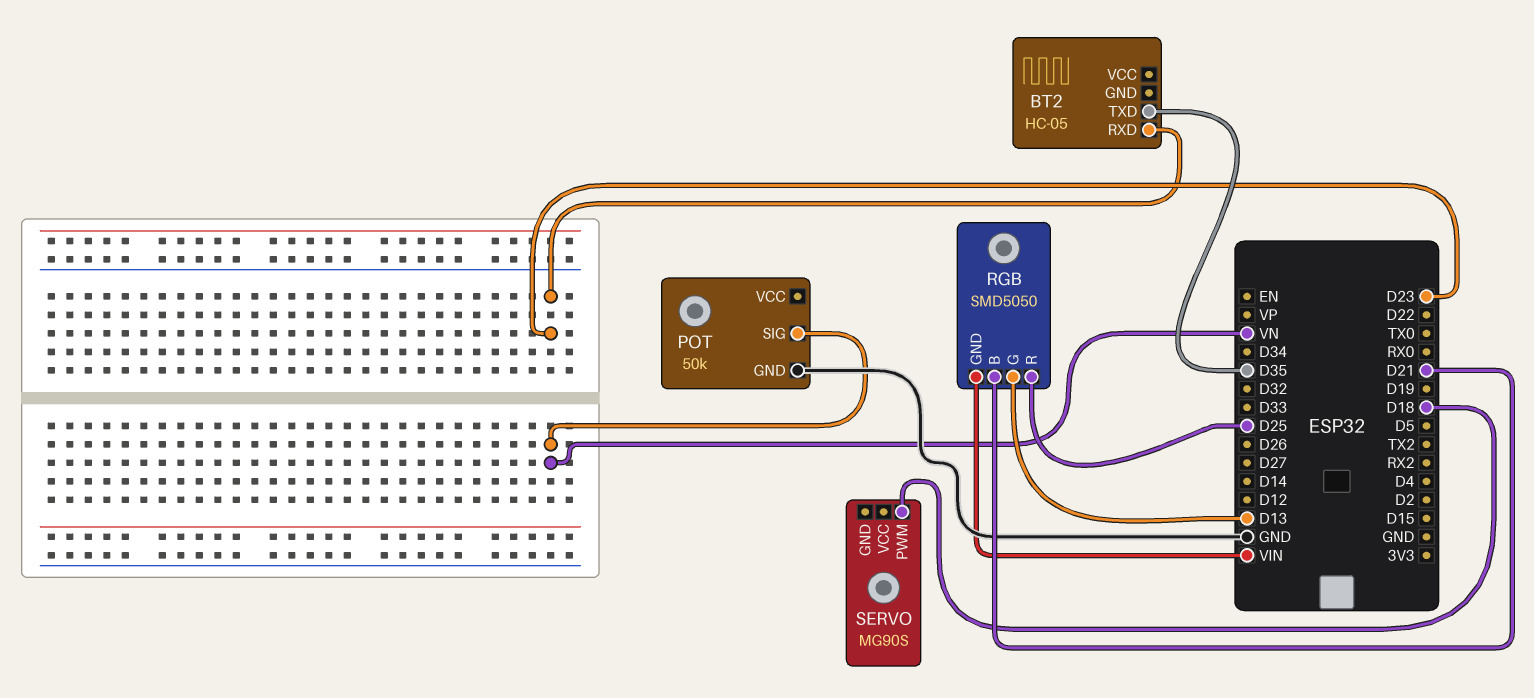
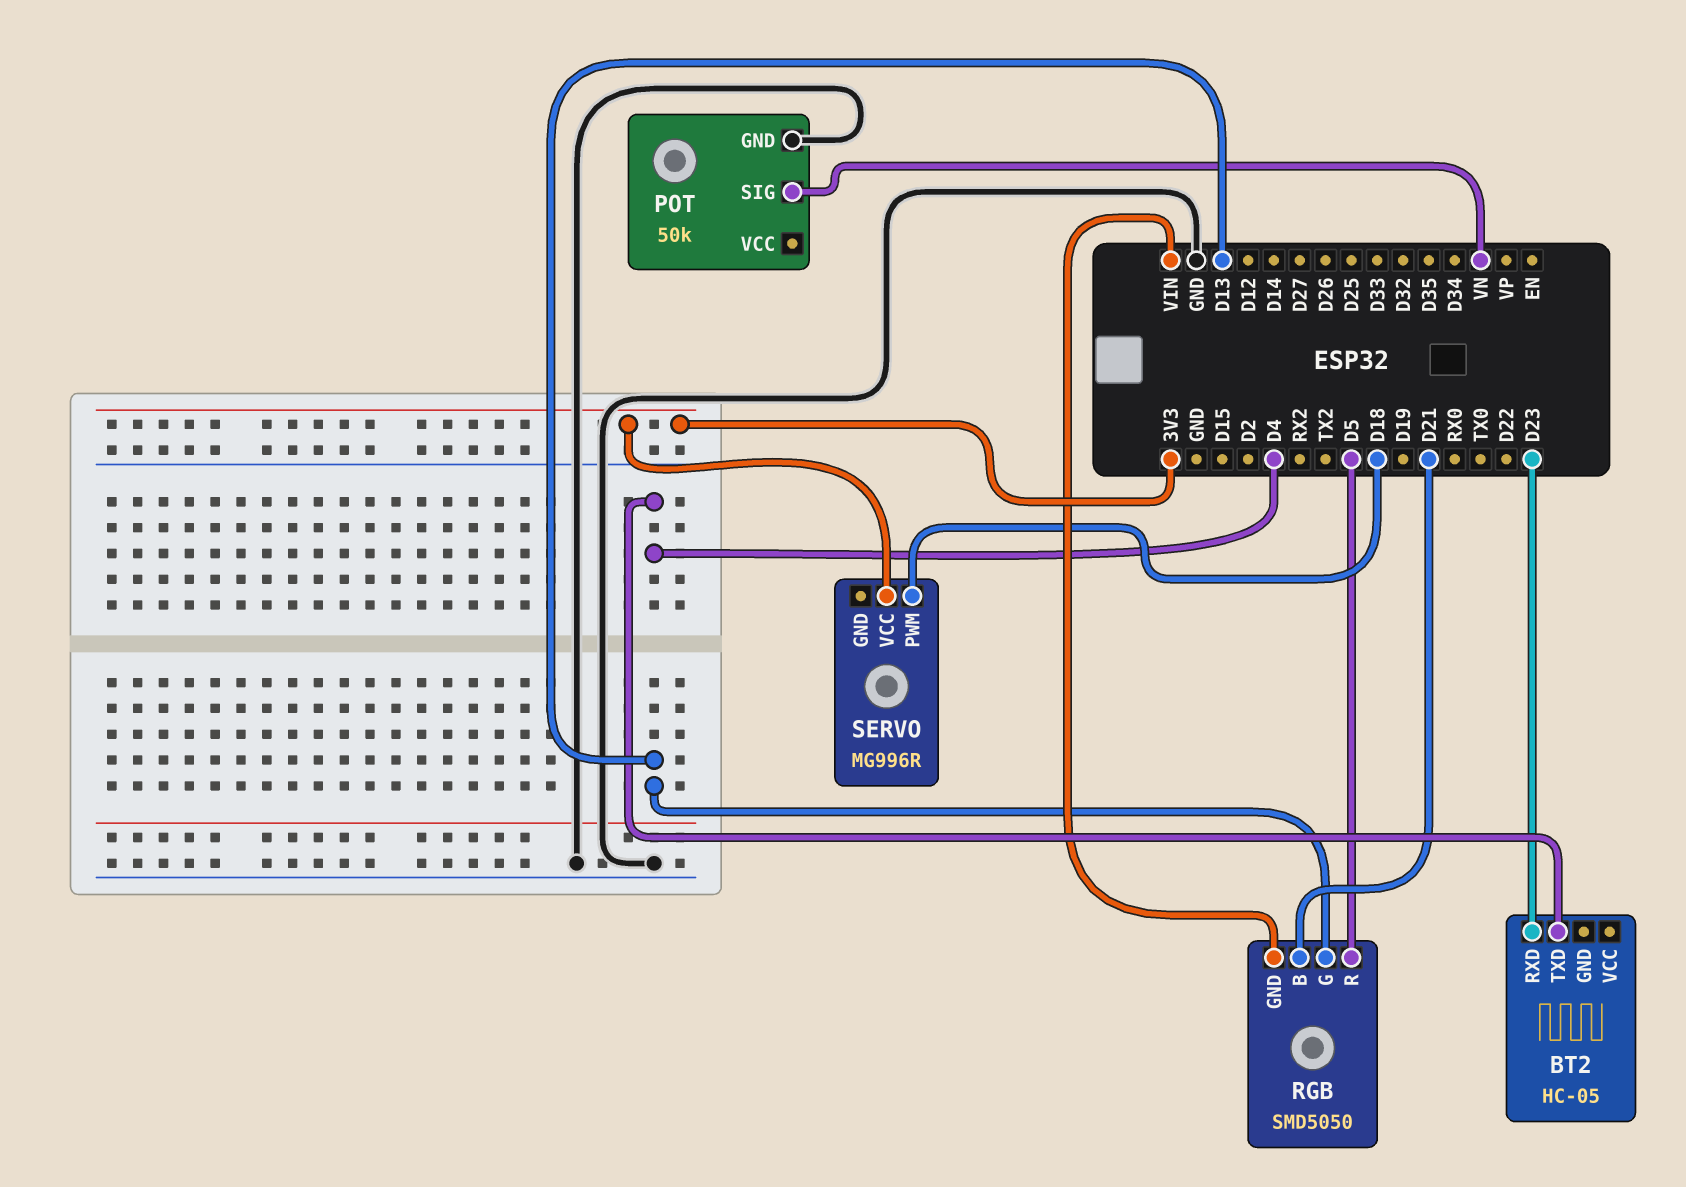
BT2 pin TXD: D35 -> D4
RGB pin R: D25 -> D5
SERVO: MG90S -> MG996R
SERVO pin VCC: none -> 3V3

